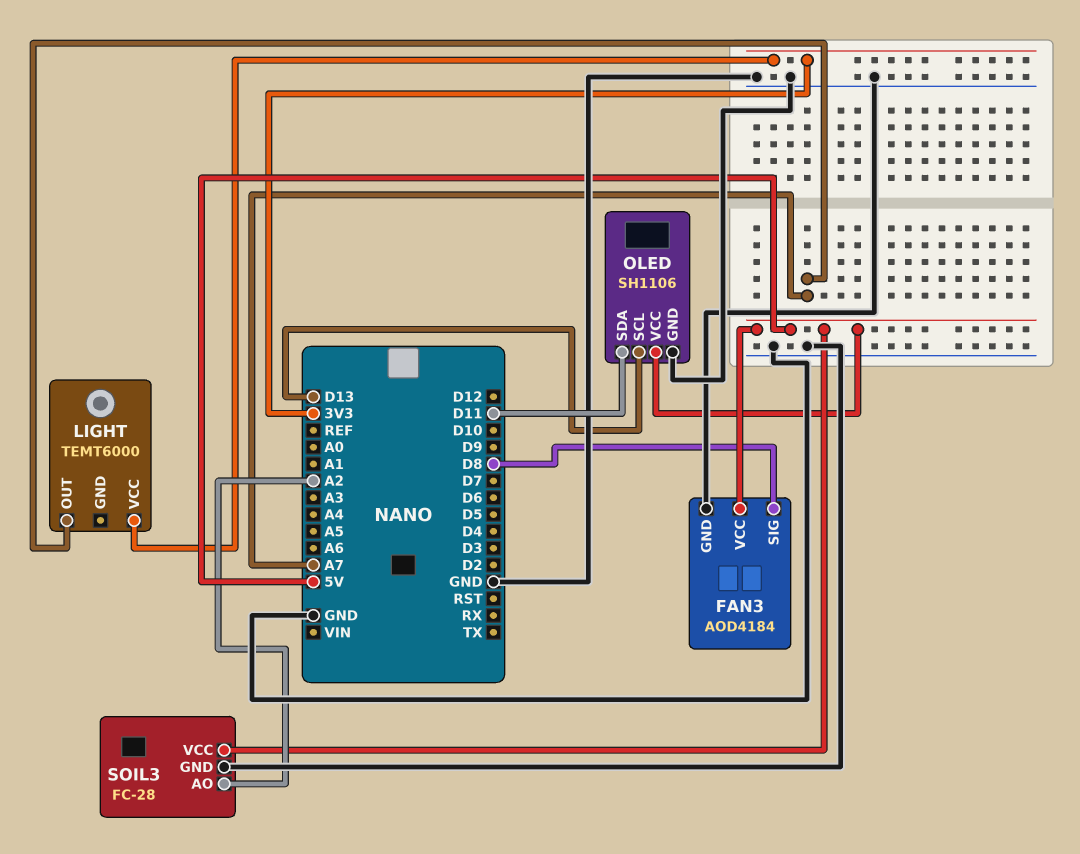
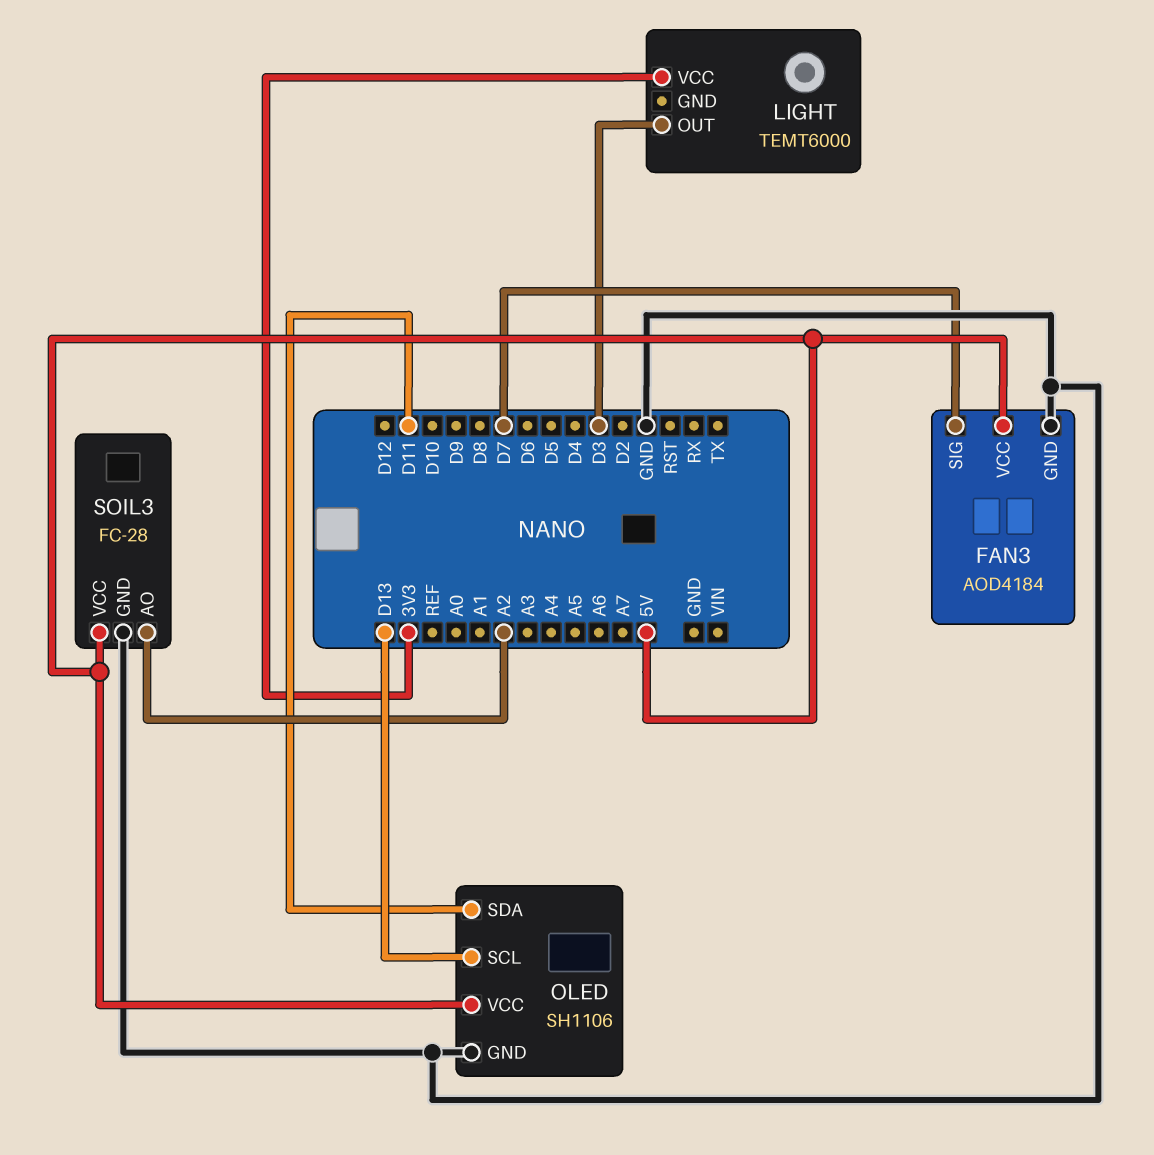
FAN3 pin SIG: D8 -> D7
LIGHT pin OUT: A7 -> D3

